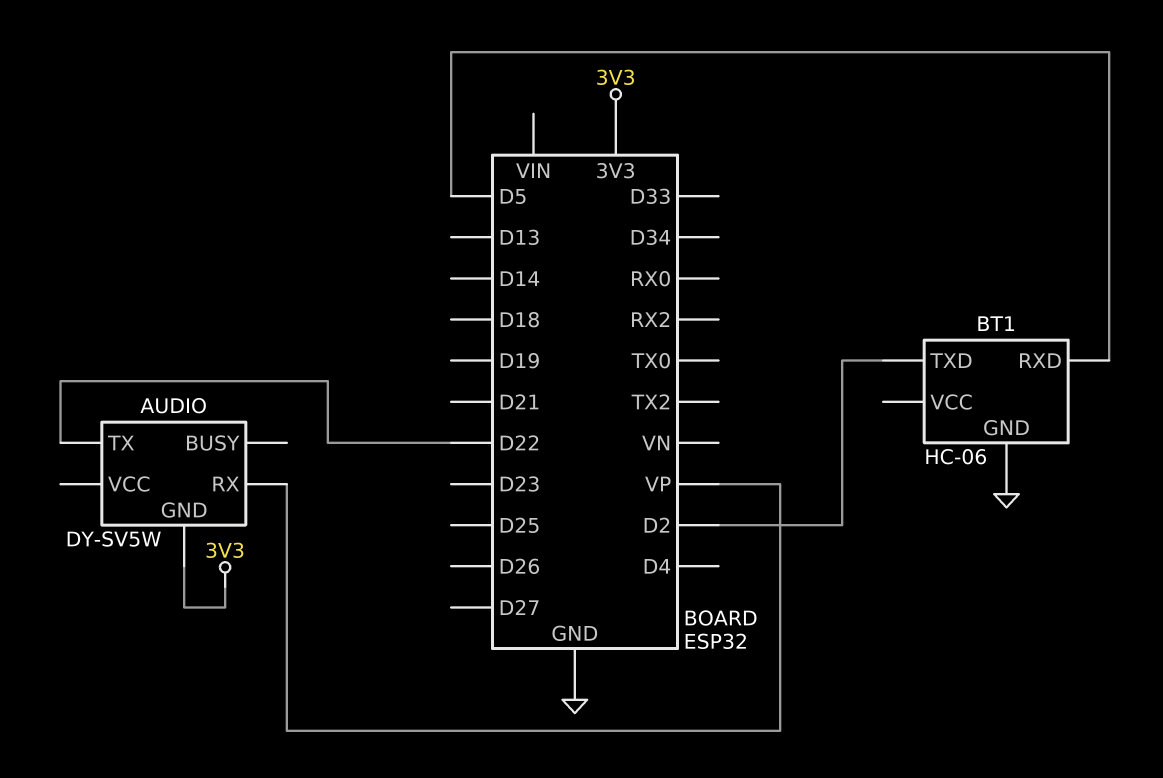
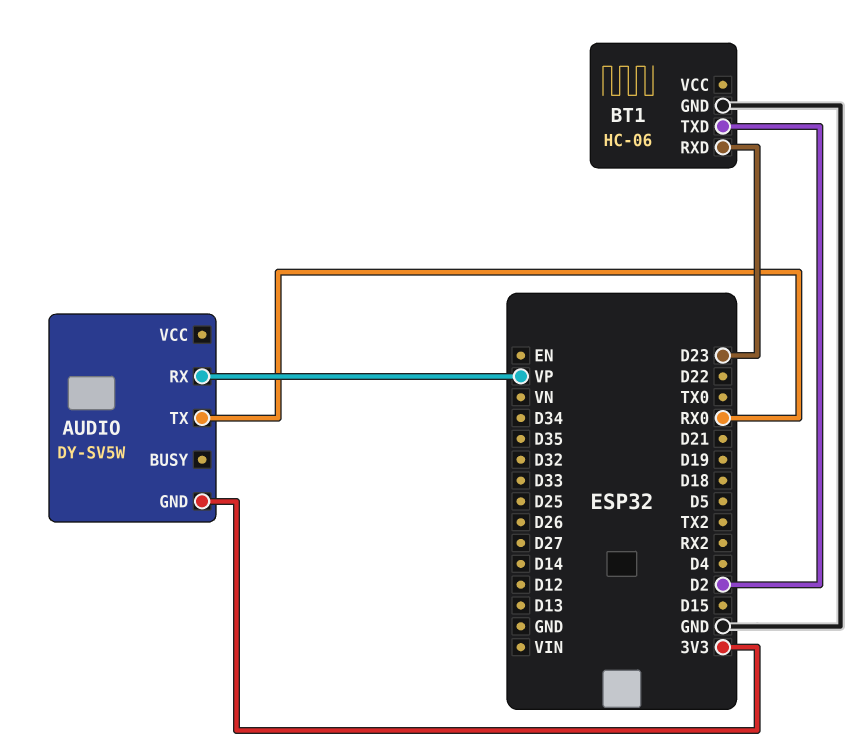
AUDIO pin TX: D22 -> RX0
BT1 pin RXD: D5 -> D23

